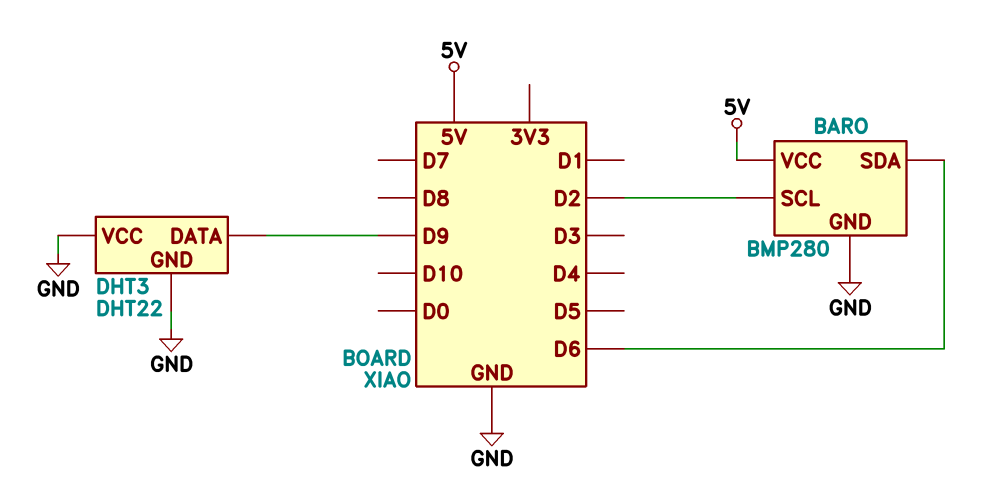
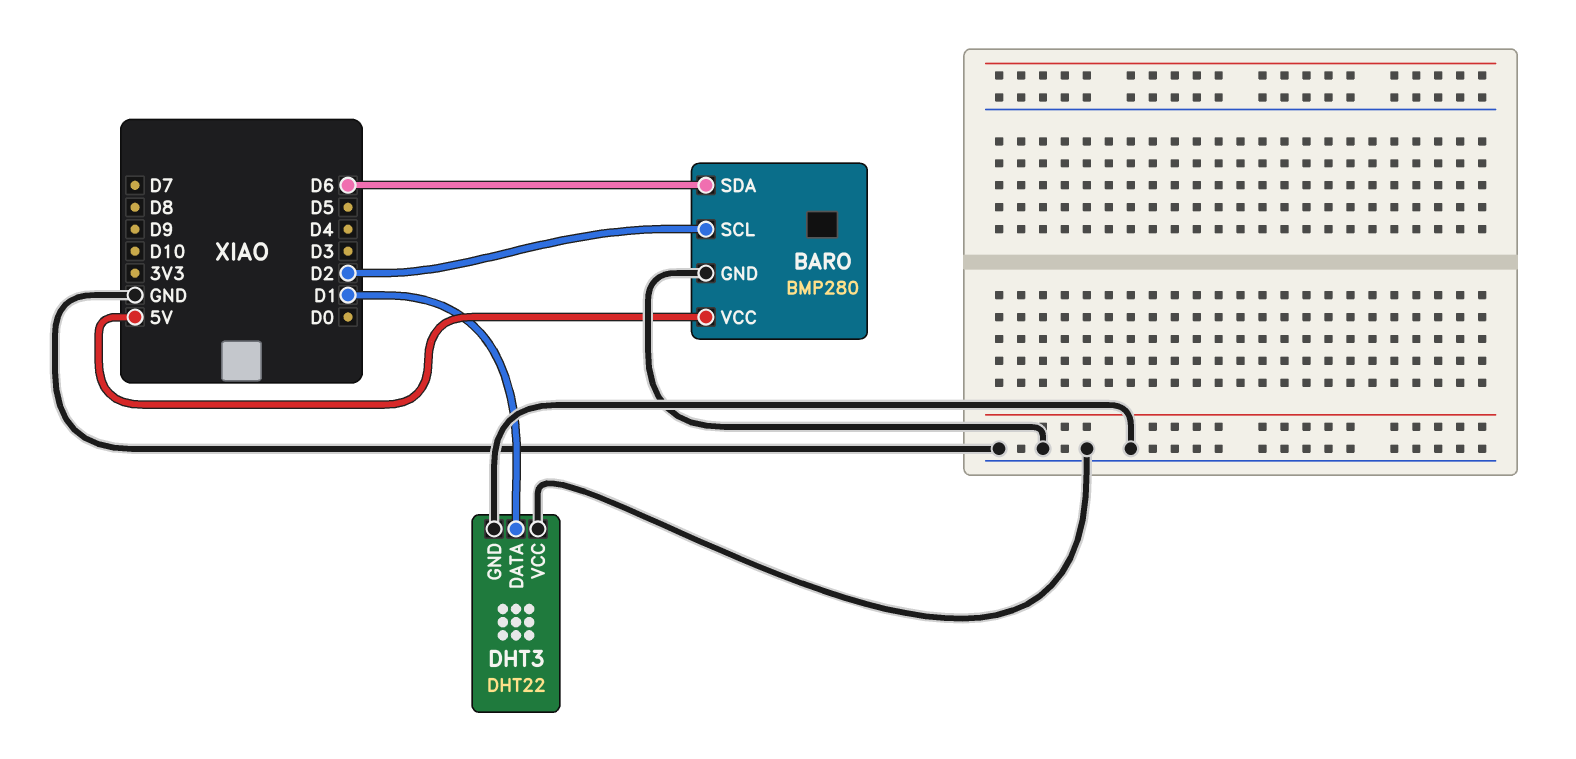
DHT3 pin DATA: D9 -> D1

